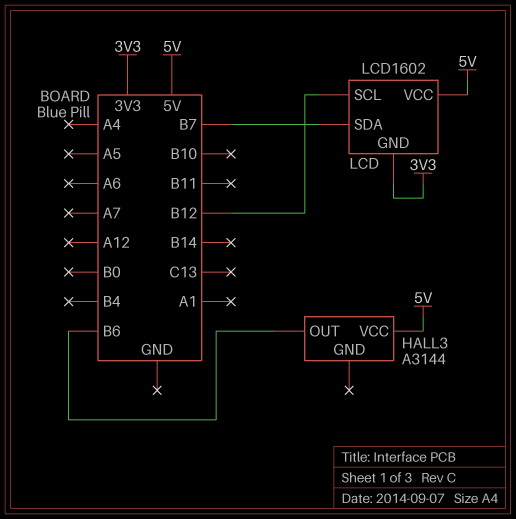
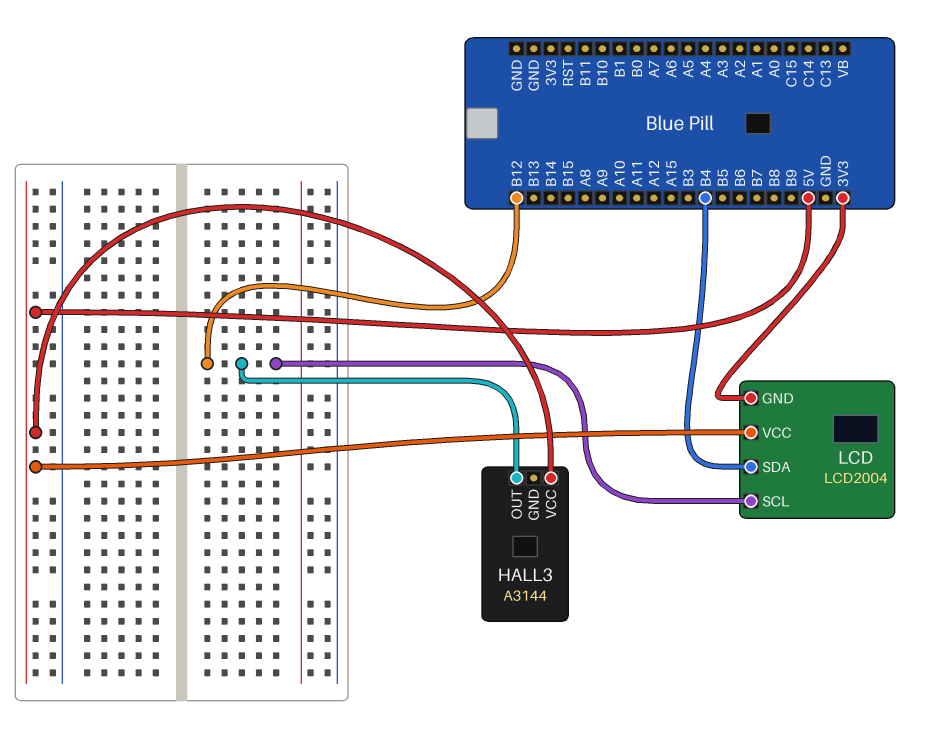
HALL3 pin OUT: B6 -> B12
LCD: LCD1602 -> LCD2004
LCD pin SDA: B7 -> B4

